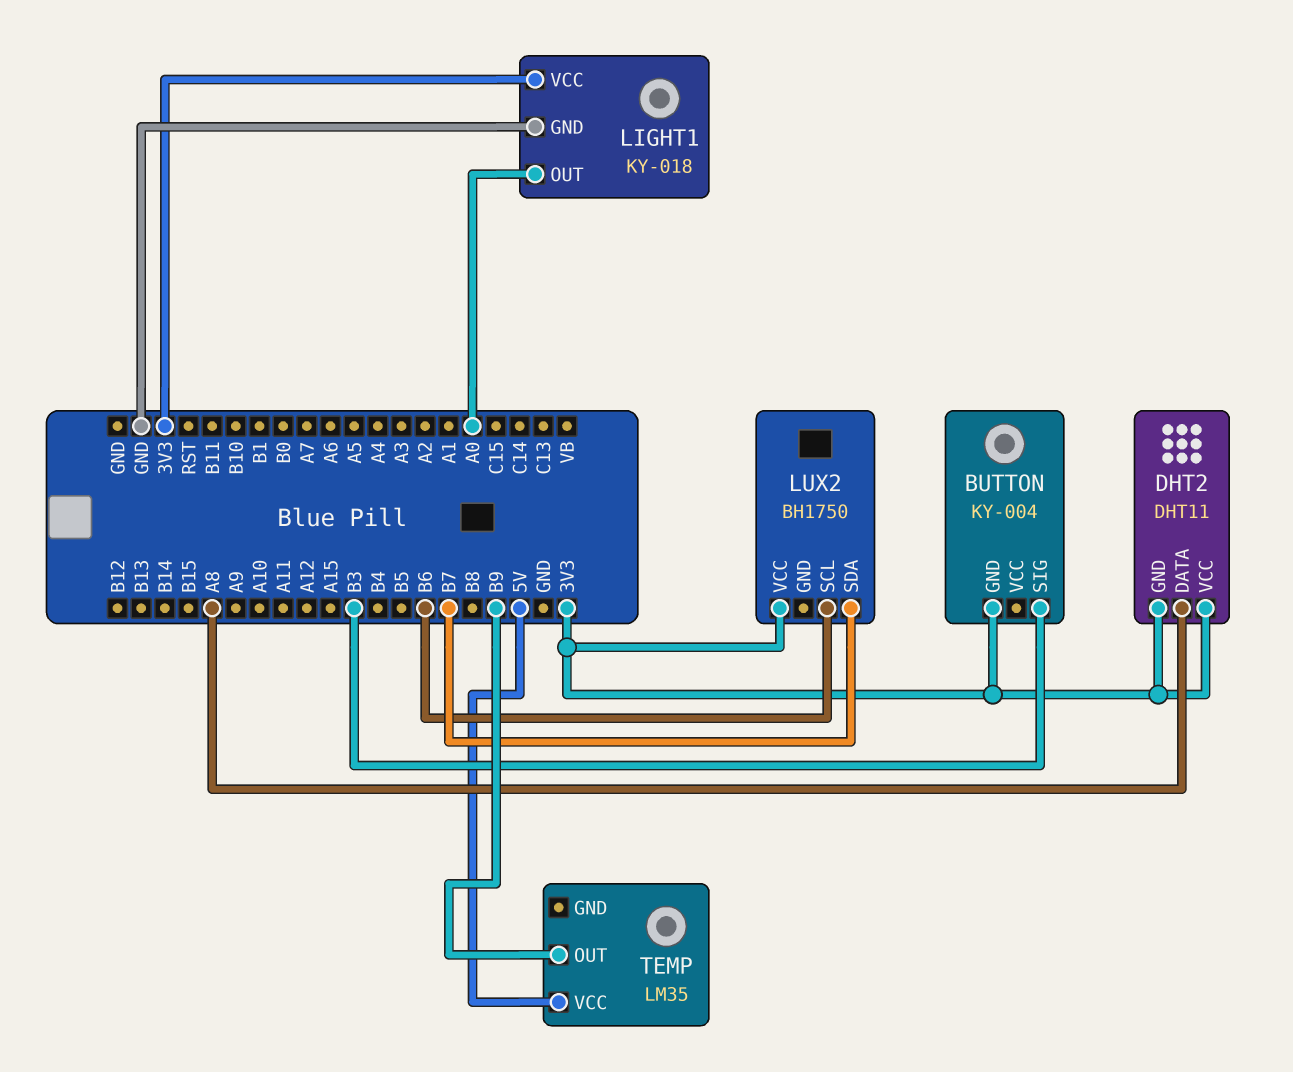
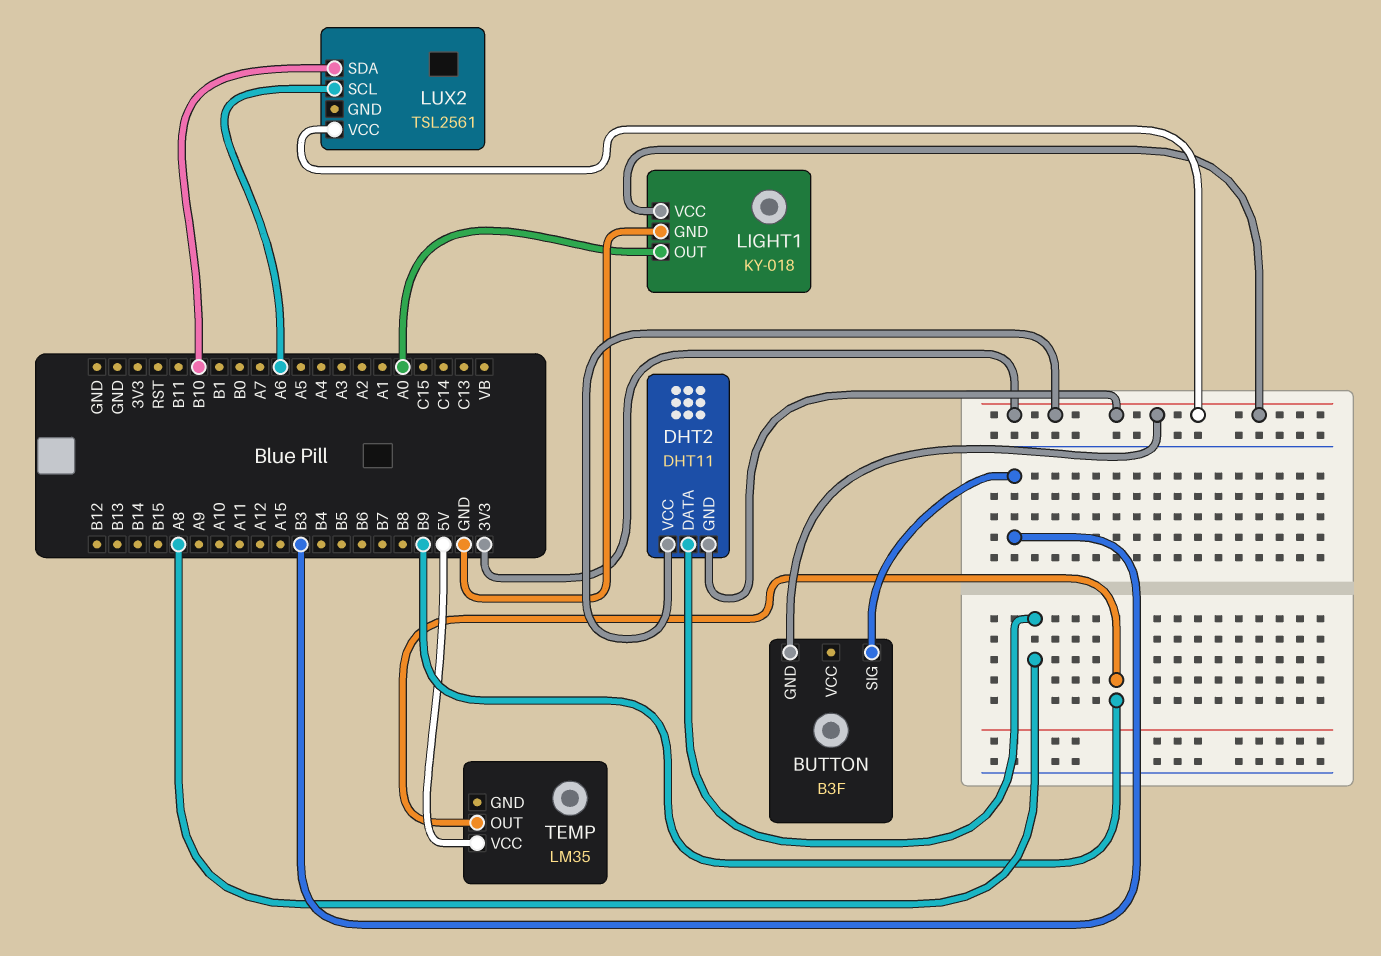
BUTTON: KY-004 -> B3F
LUX2: BH1750 -> TSL2561
LUX2 pin SCL: B6 -> A6
LUX2 pin SDA: B7 -> B10

